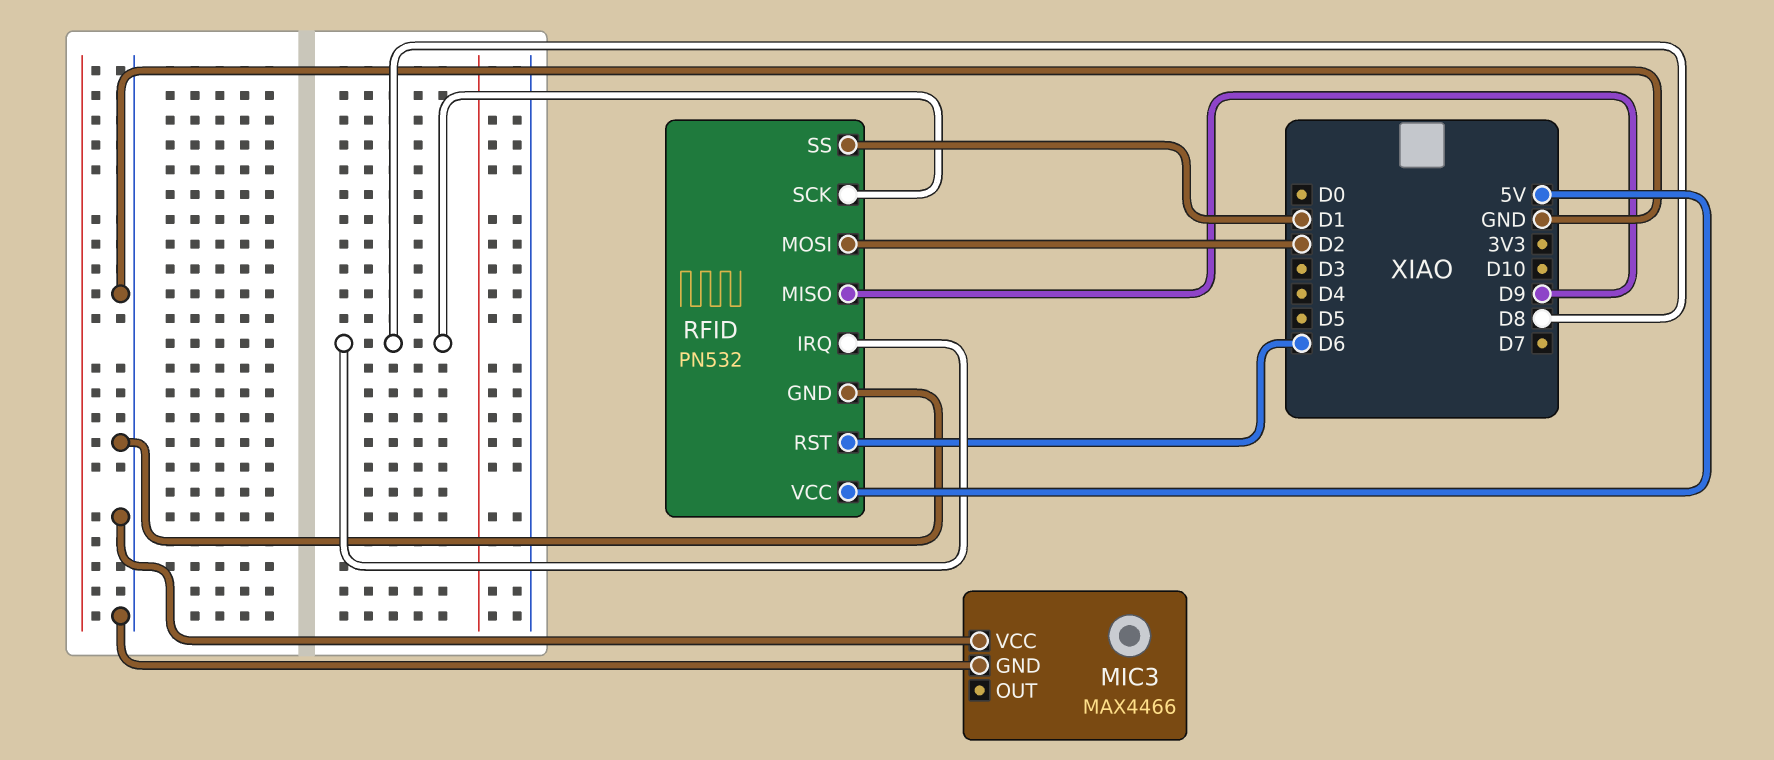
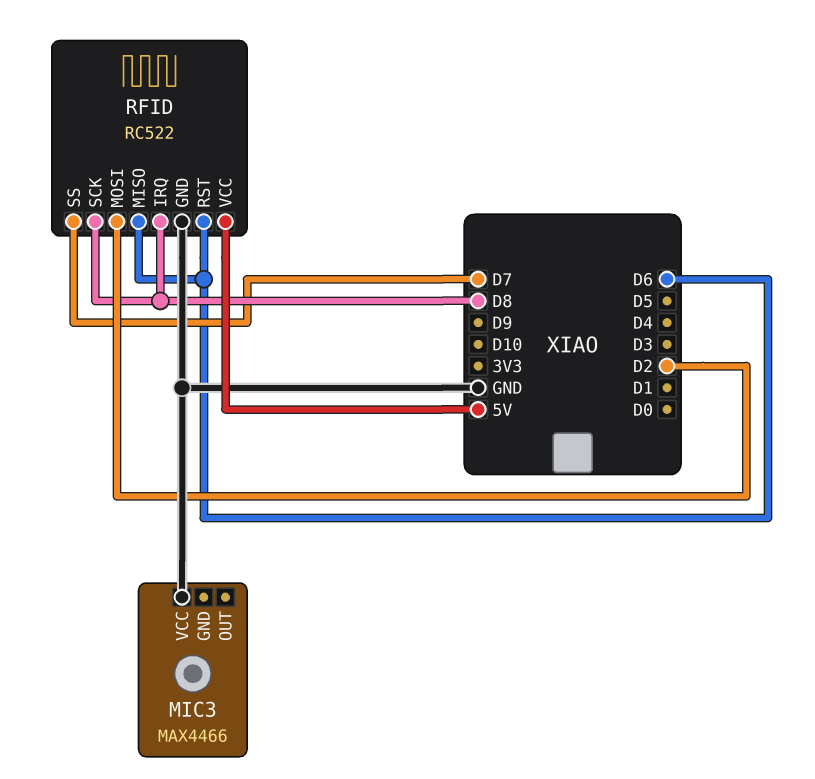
MIC3 pin GND: GND -> none
RFID: PN532 -> RC522
RFID pin MISO: D9 -> D6
RFID pin SS: D1 -> D7

